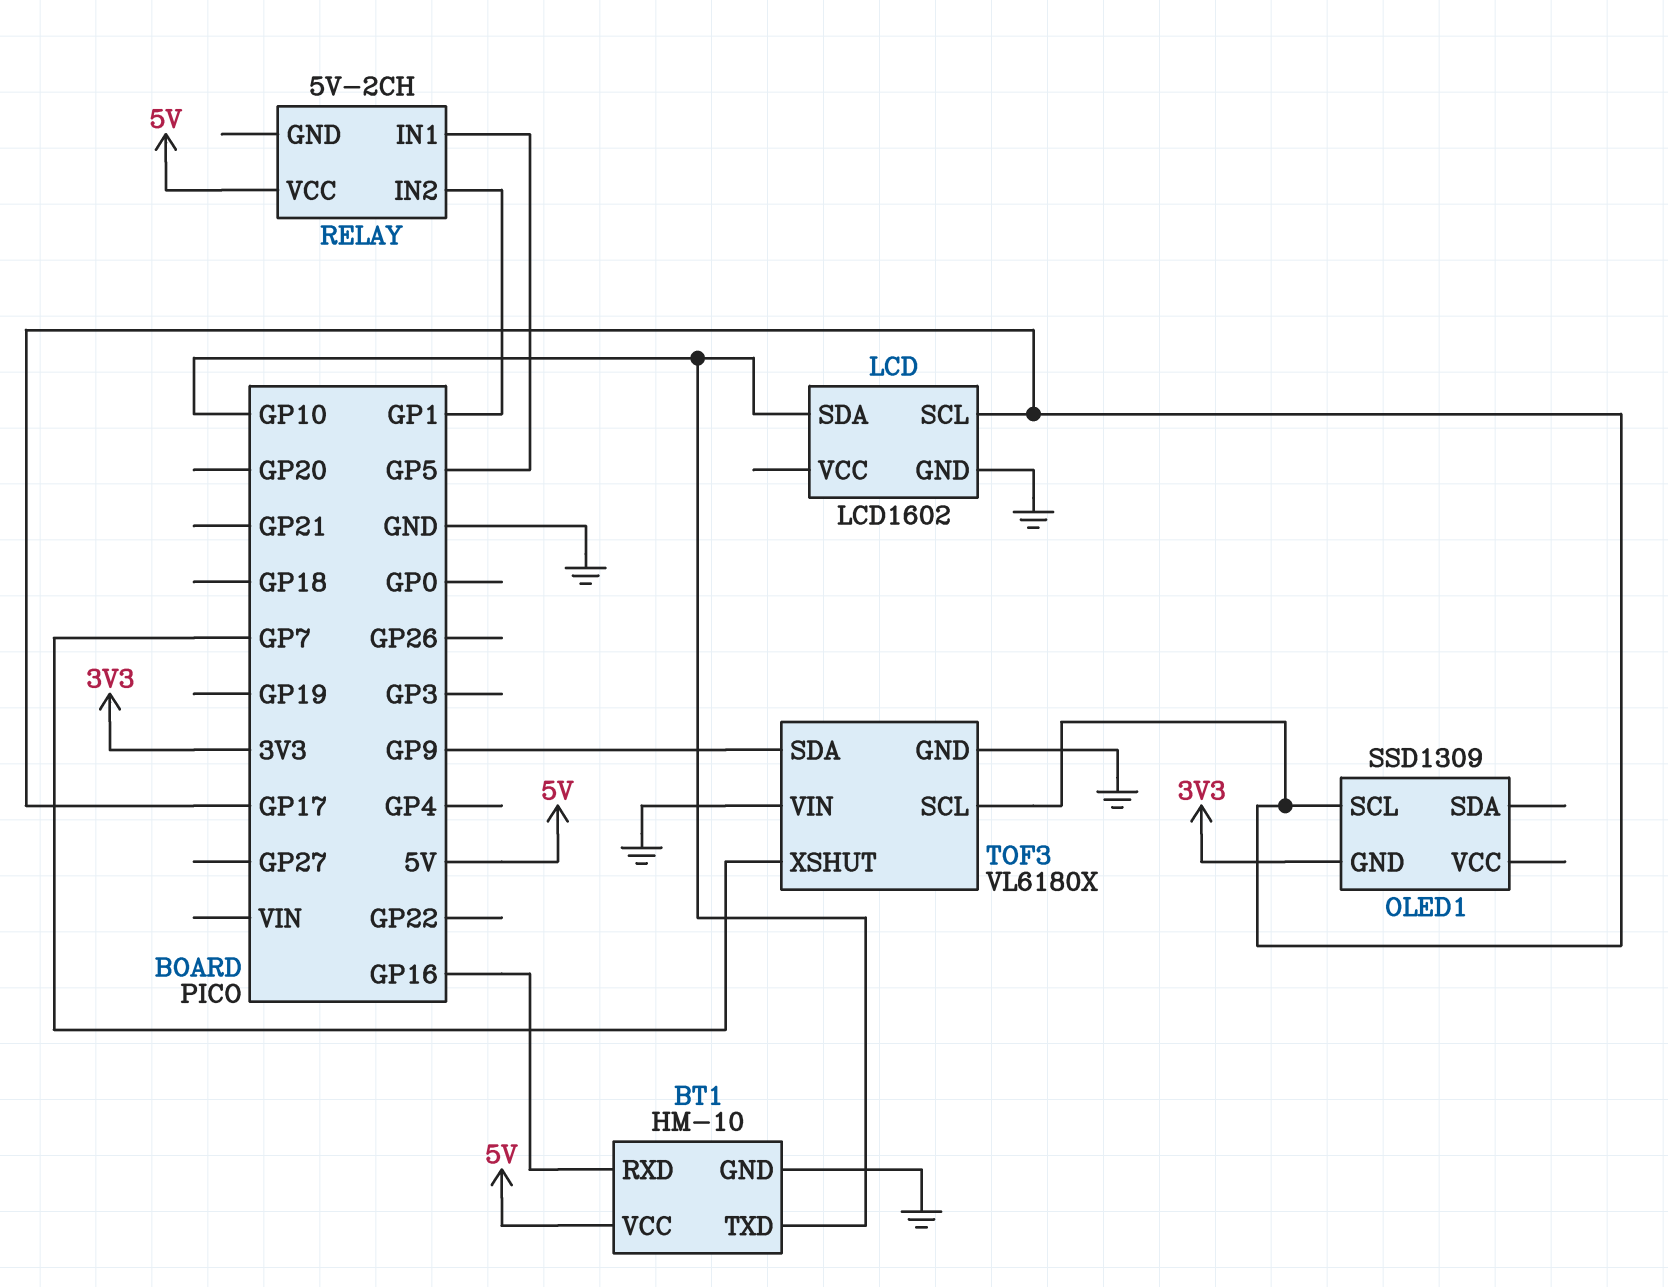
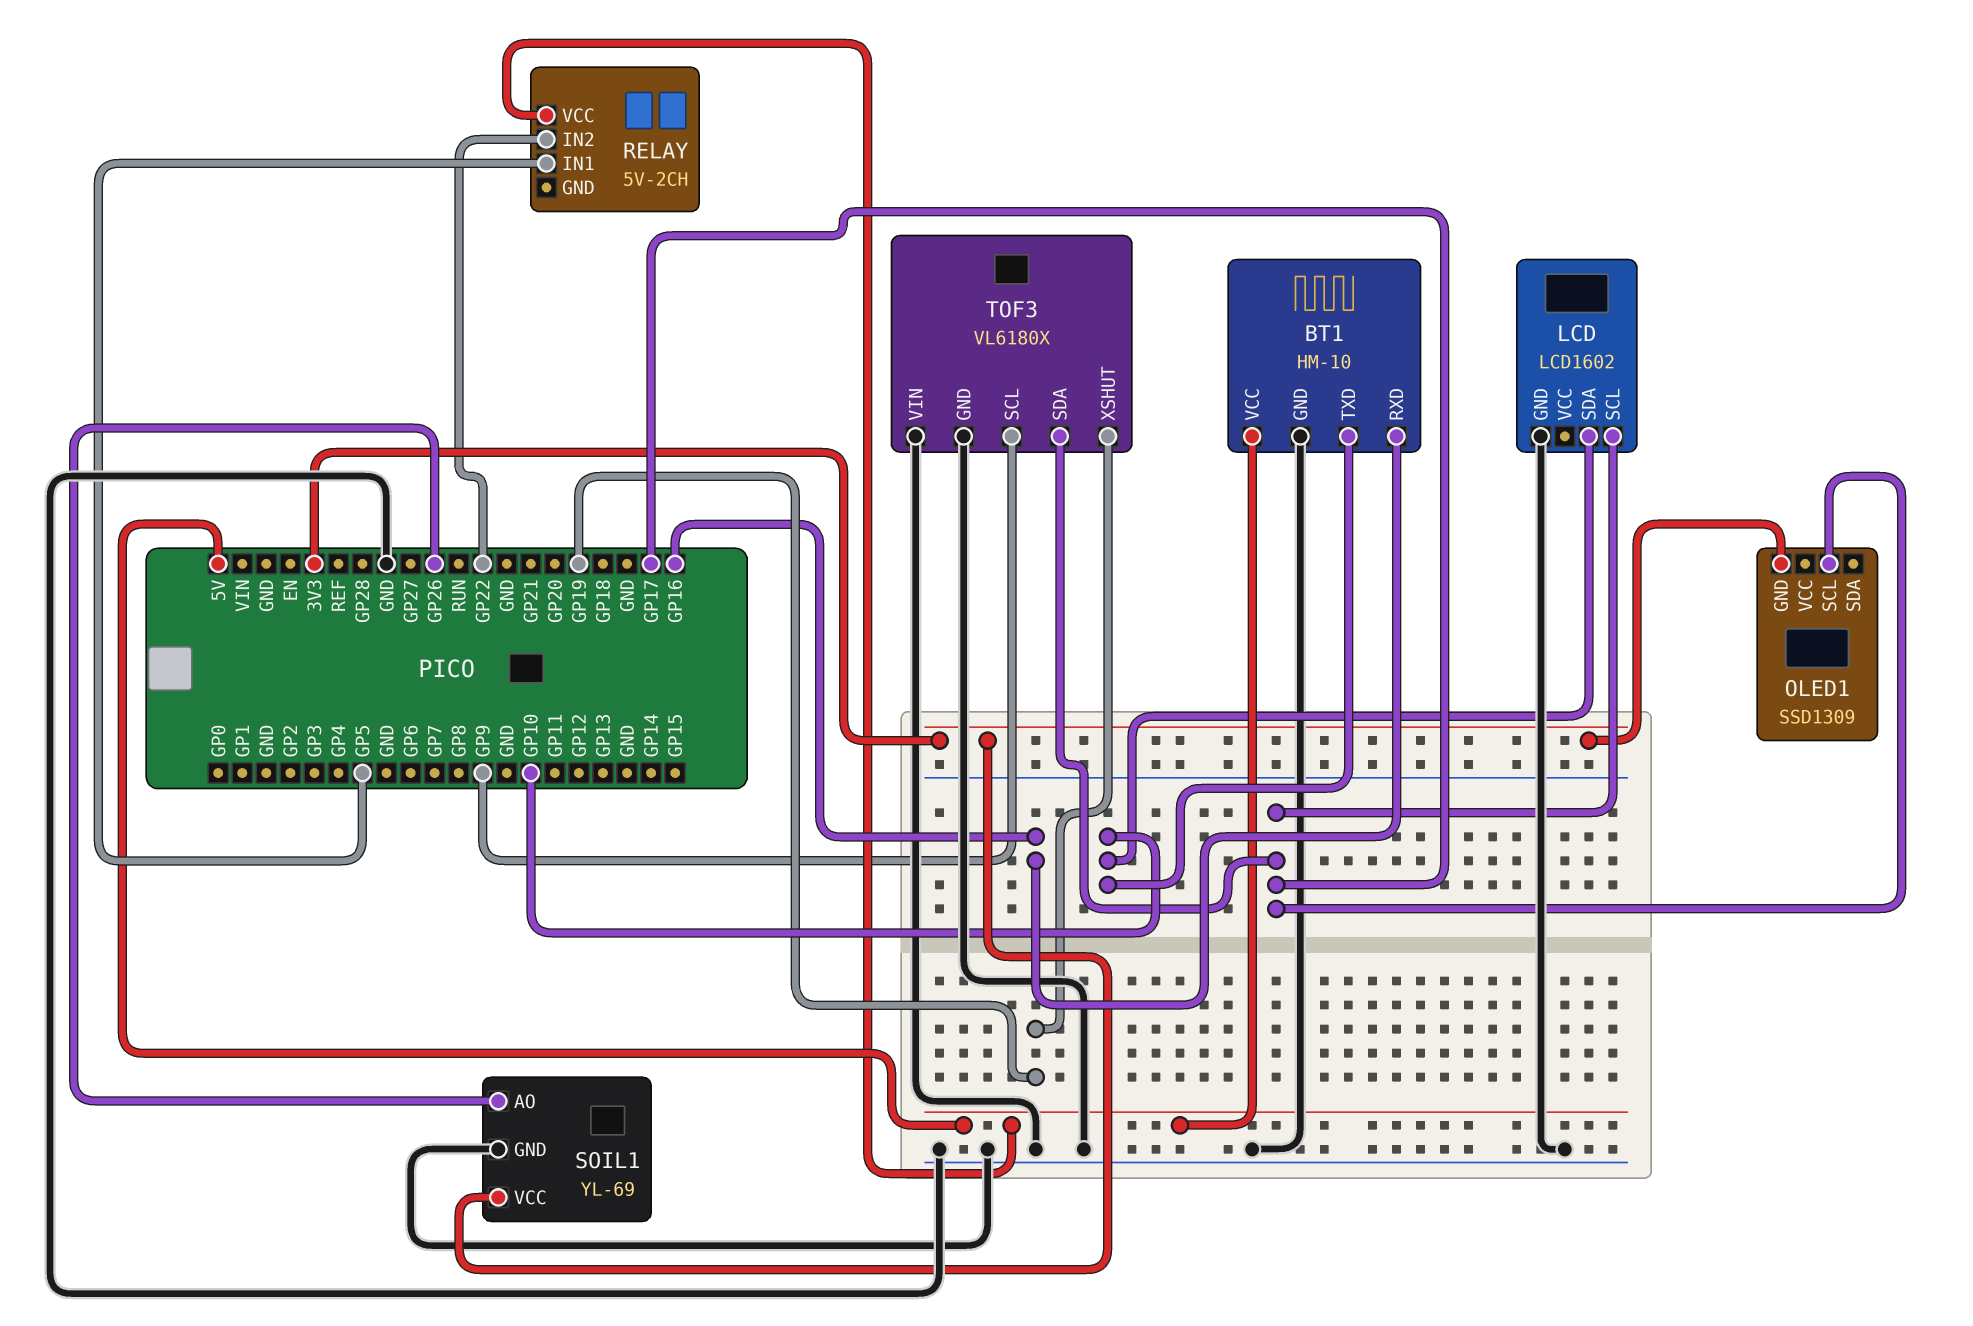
RELAY pin IN2: GP1 -> GP22
SOIL1: none -> YL-69
SOIL1 pin AO: none -> GP26
SOIL1 pin GND: none -> GND
SOIL1 pin VCC: none -> 3V3
TOF3 pin SCL: GP17 -> GP9
TOF3 pin SDA: GP9 -> GP17
TOF3 pin XSHUT: GP7 -> GP19

